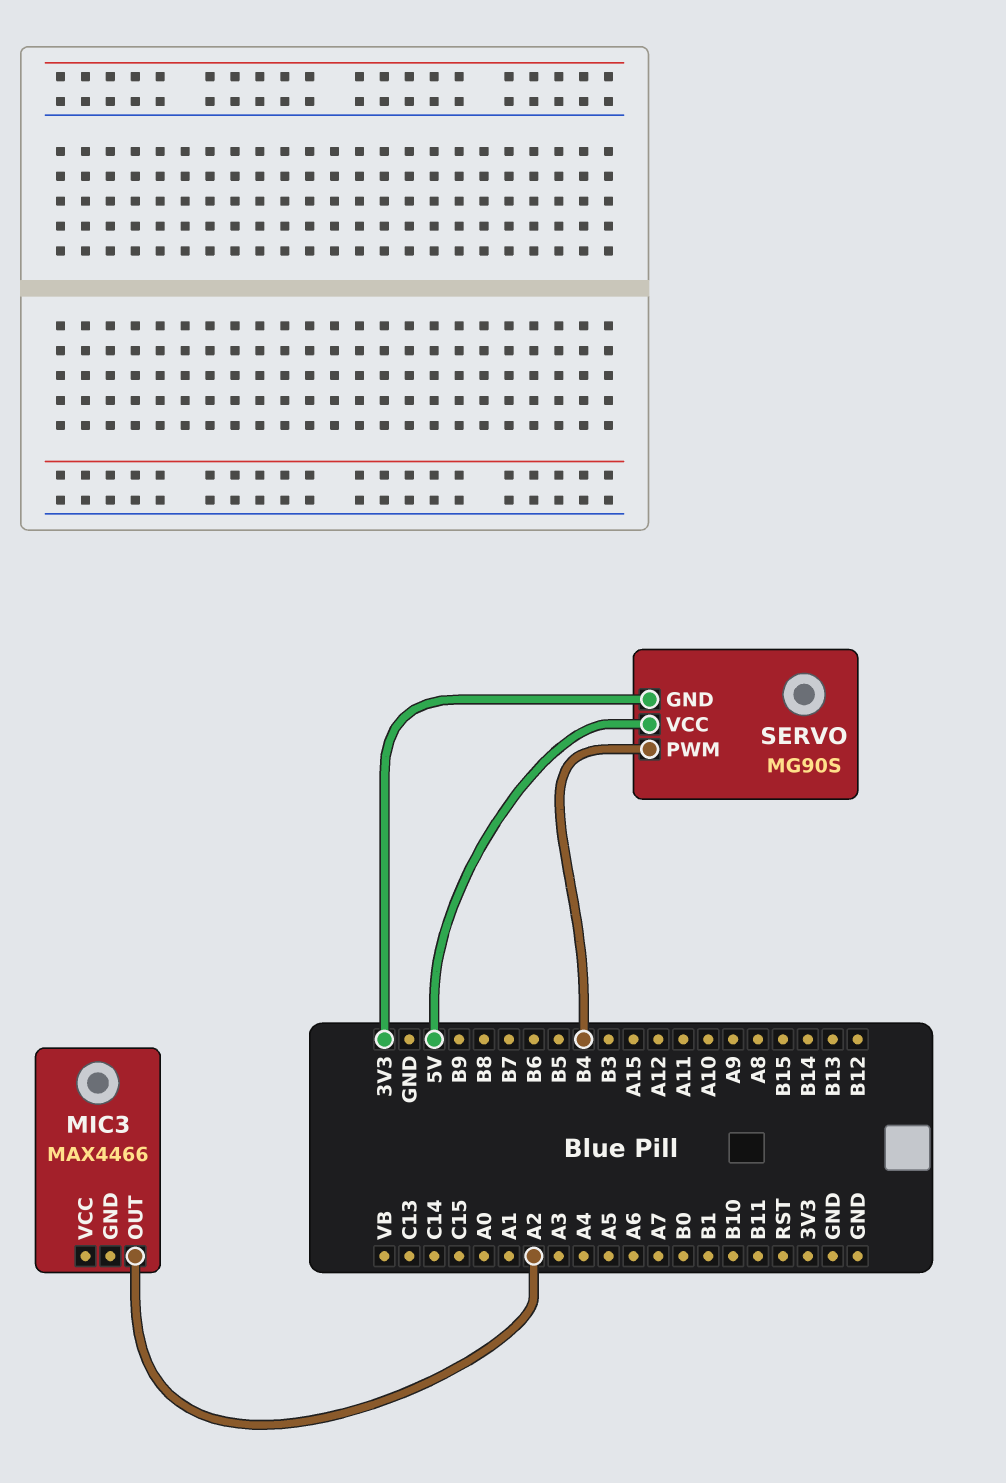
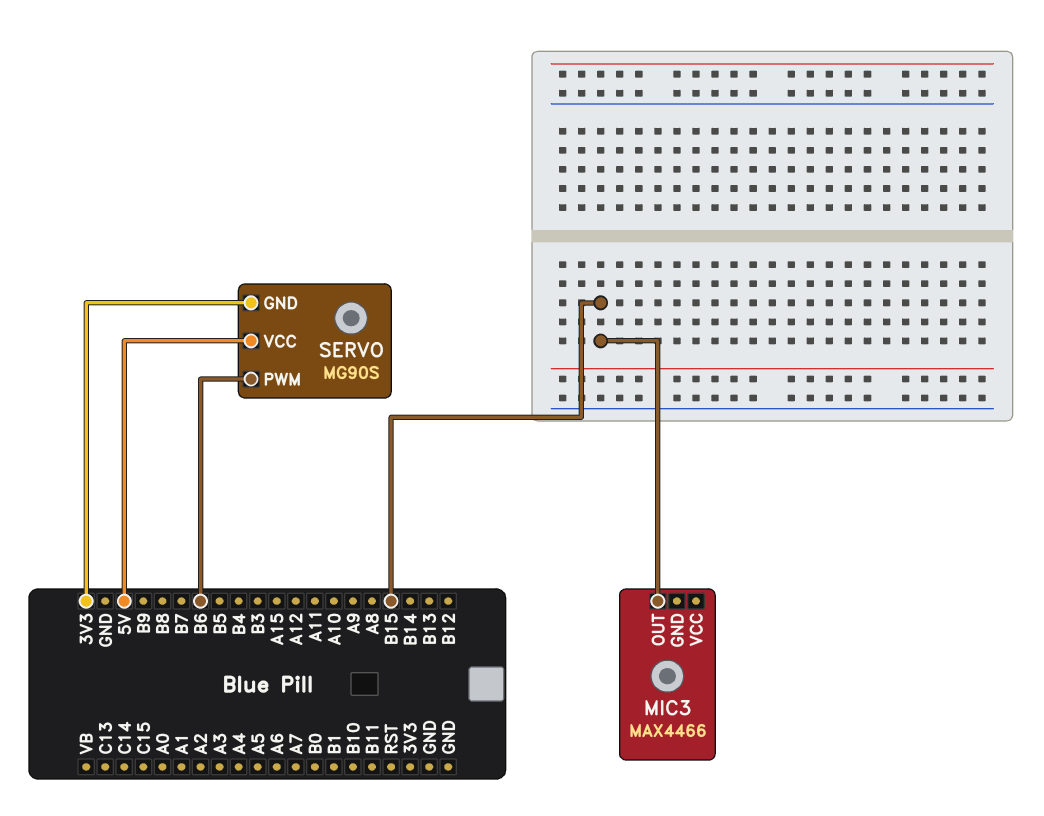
MIC3 pin OUT: A2 -> B15
SERVO pin PWM: B4 -> B6

